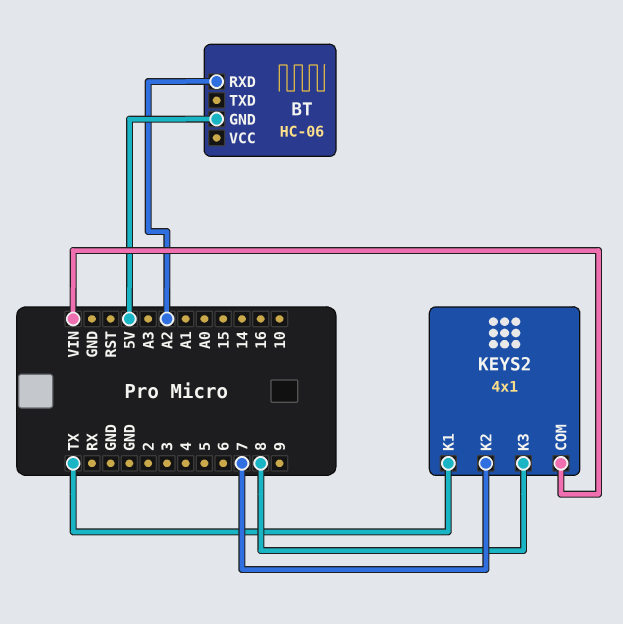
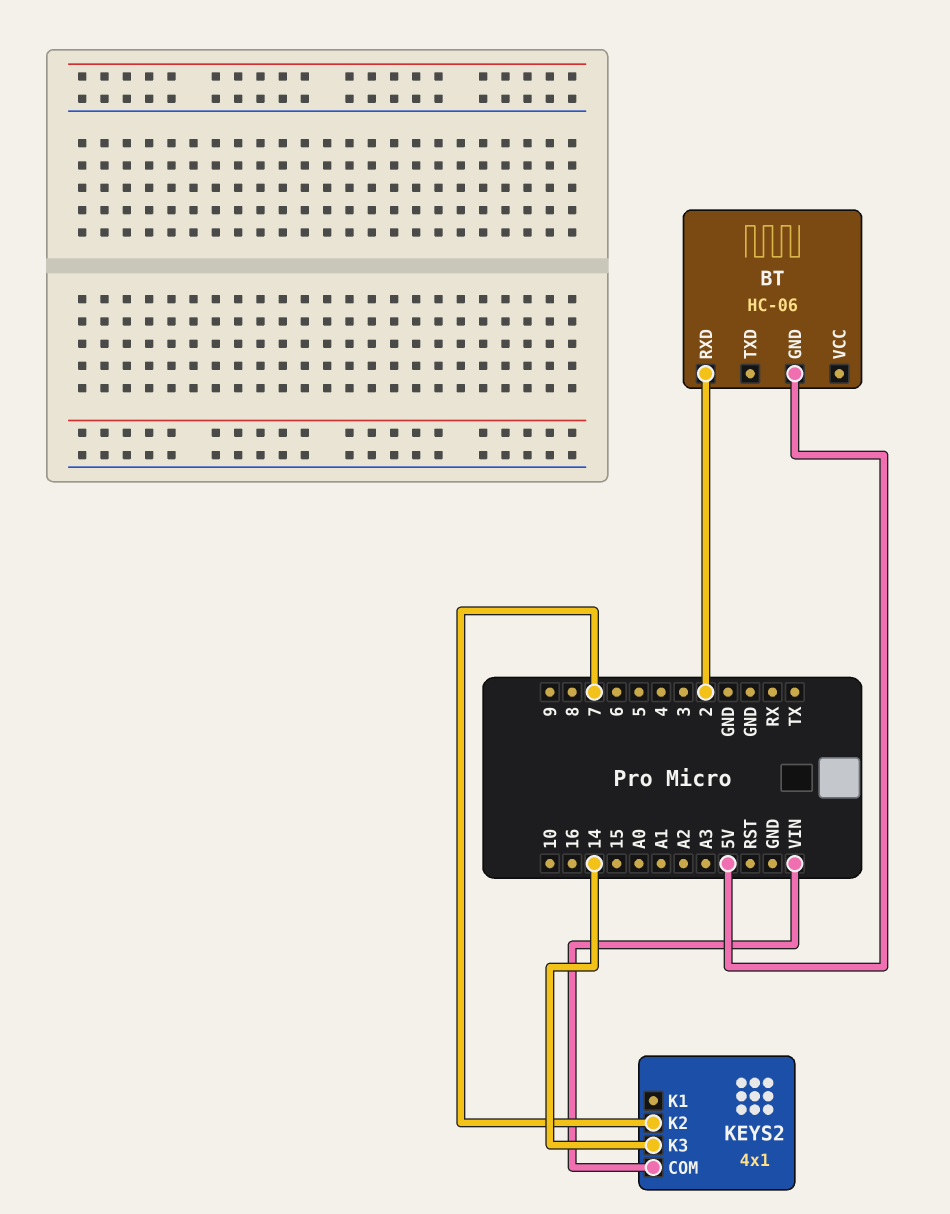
BT pin RXD: A2 -> 2
KEYS2 pin K1: TX -> none
KEYS2 pin K3: 8 -> 14

